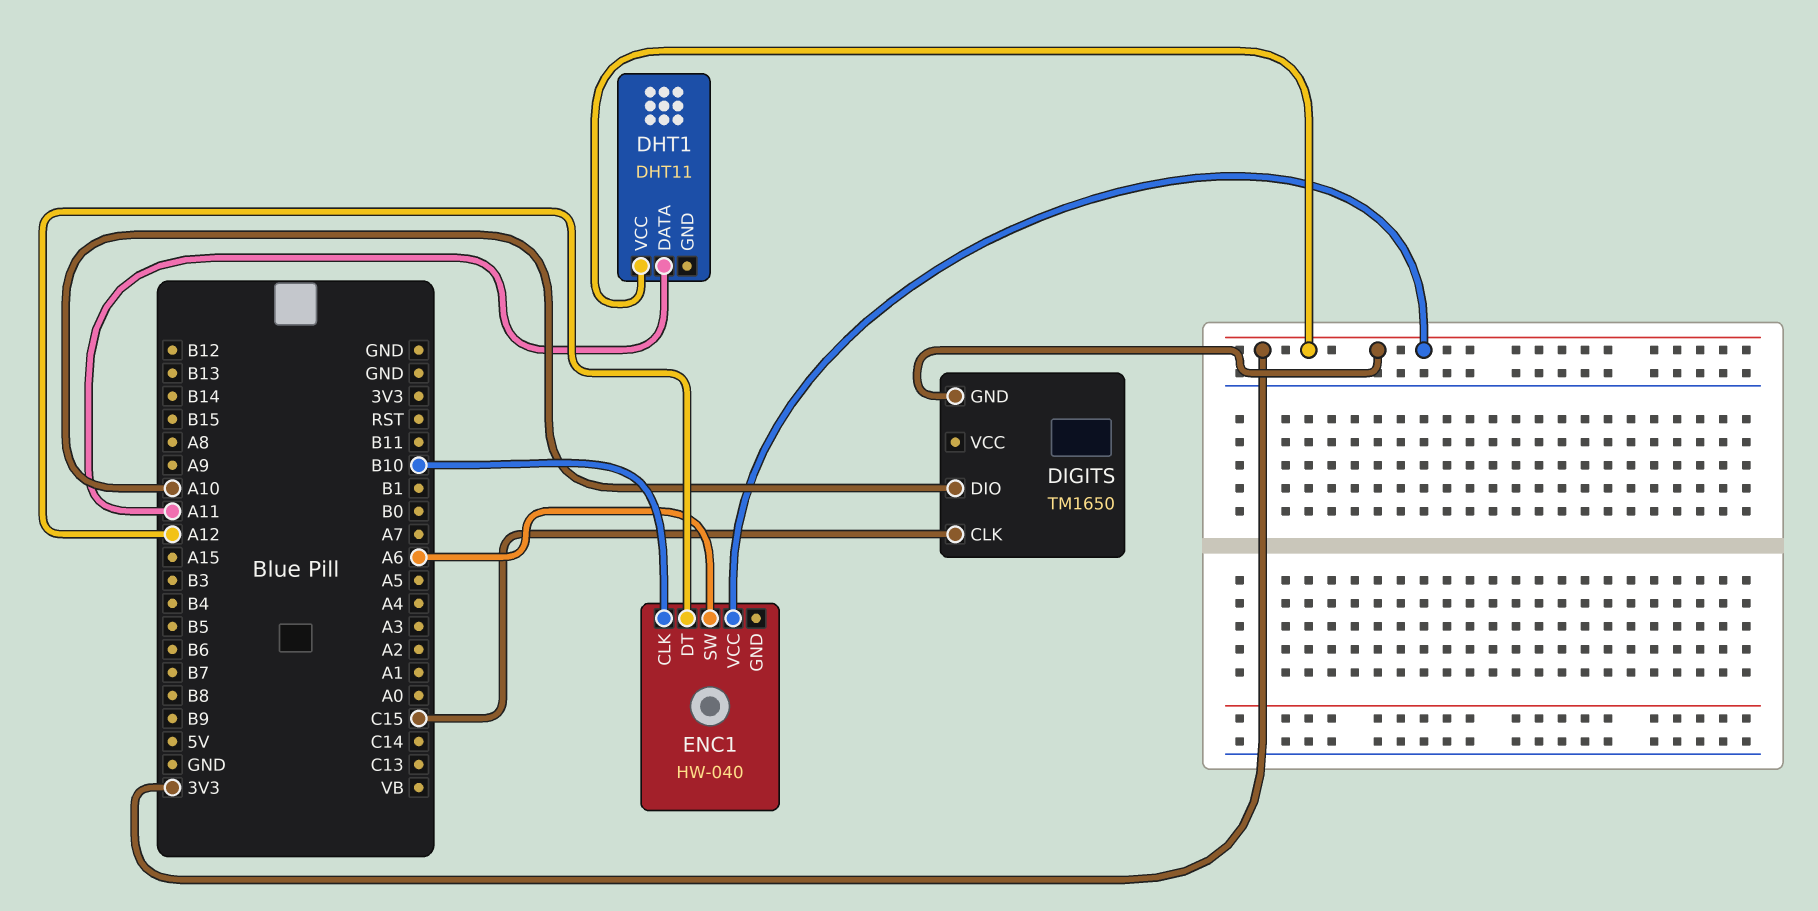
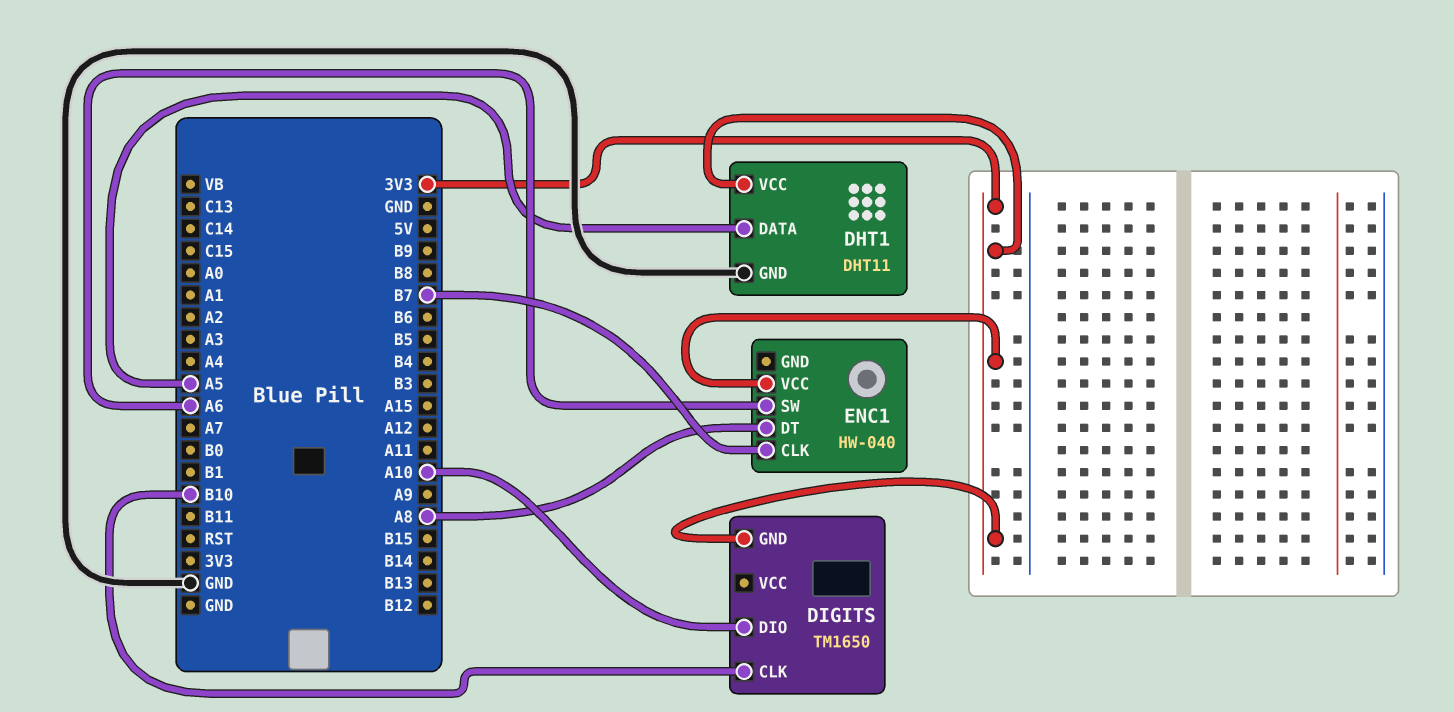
DHT1 pin DATA: A11 -> A5
DHT1 pin GND: none -> GND
DIGITS pin CLK: C15 -> B10
ENC1 pin CLK: B10 -> B7
ENC1 pin DT: A12 -> A8

